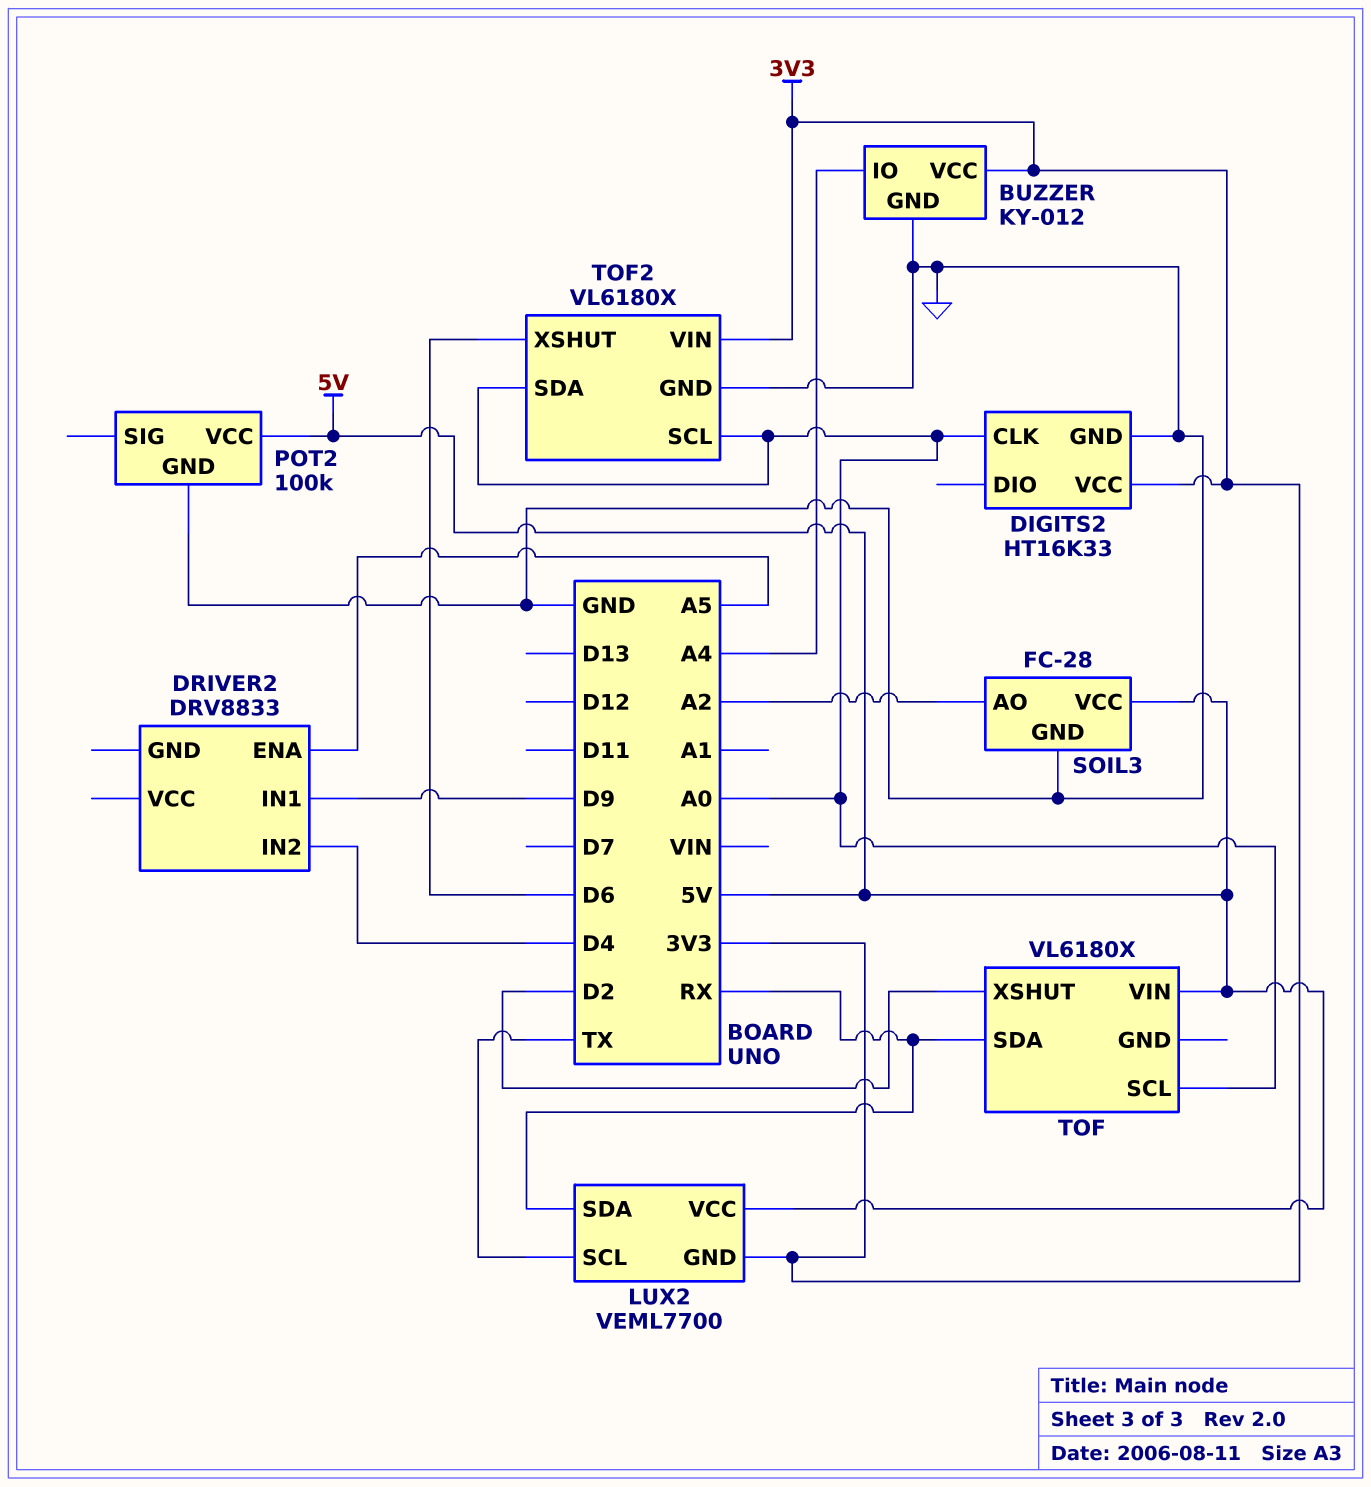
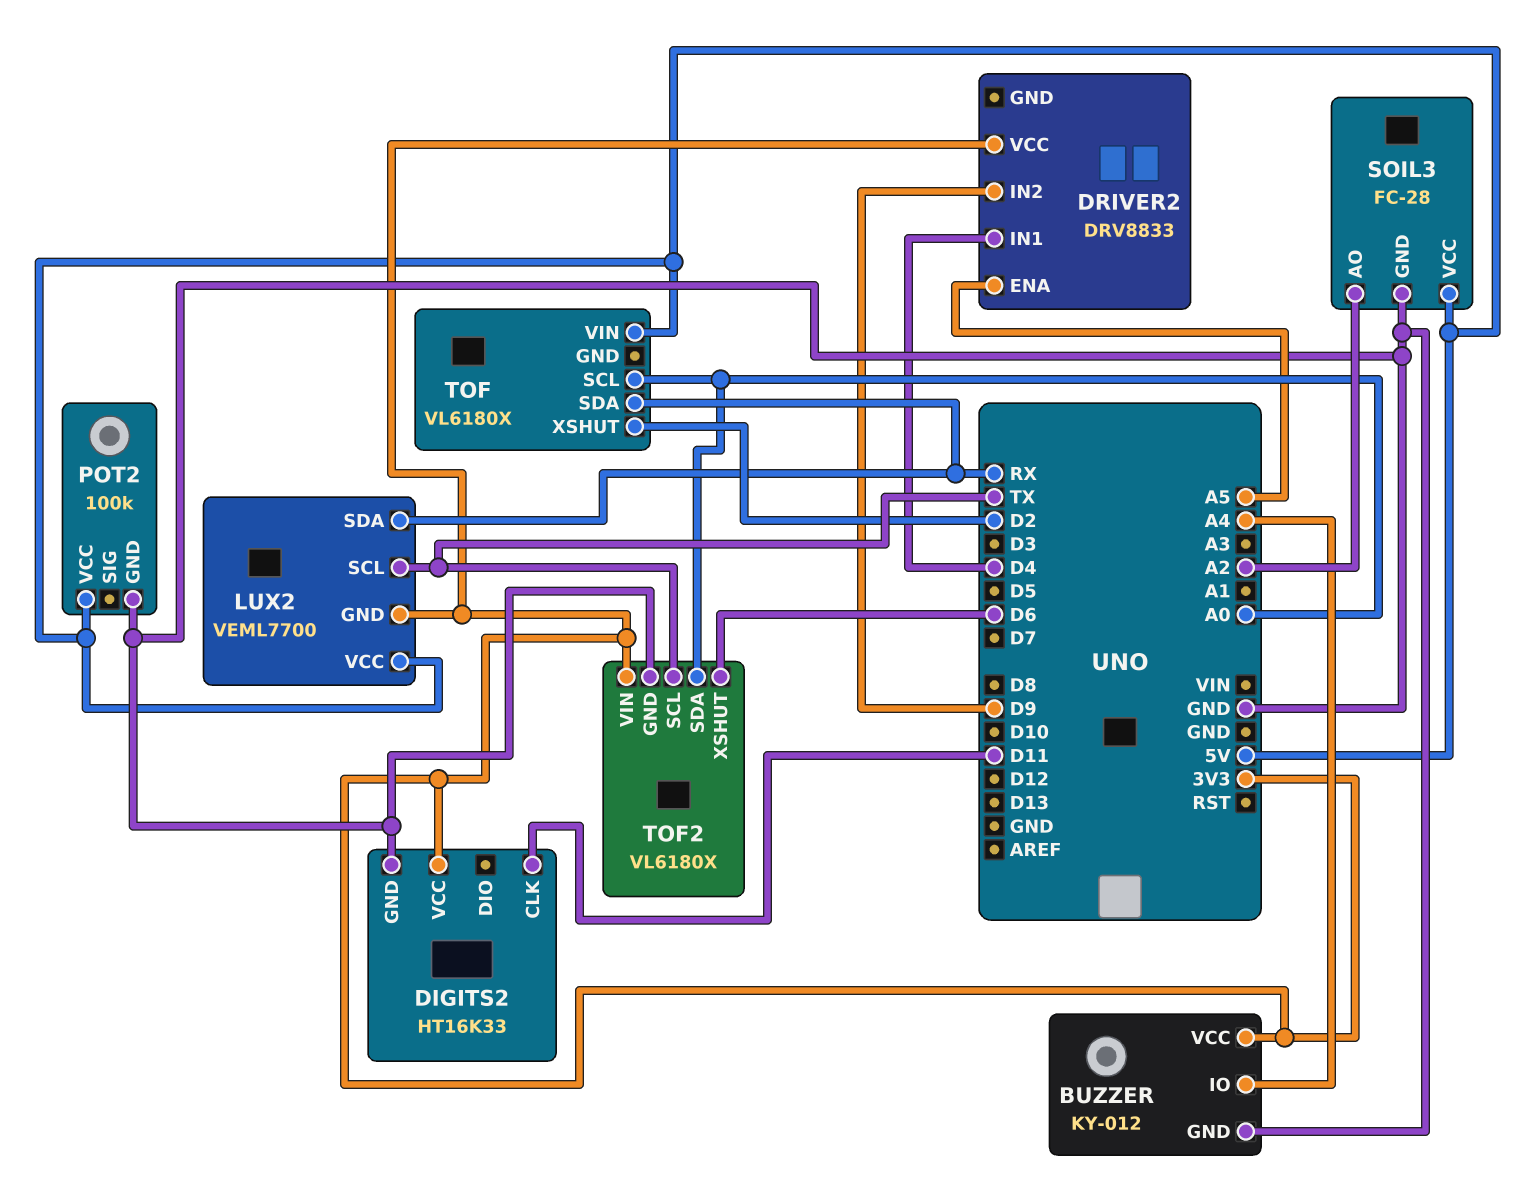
DIGITS2 pin CLK: A0 -> D11
DRIVER2 pin IN1: D9 -> D4
DRIVER2 pin IN2: D4 -> D9
DRIVER2 pin VCC: none -> 3V3
TOF2 pin SCL: A0 -> TX

